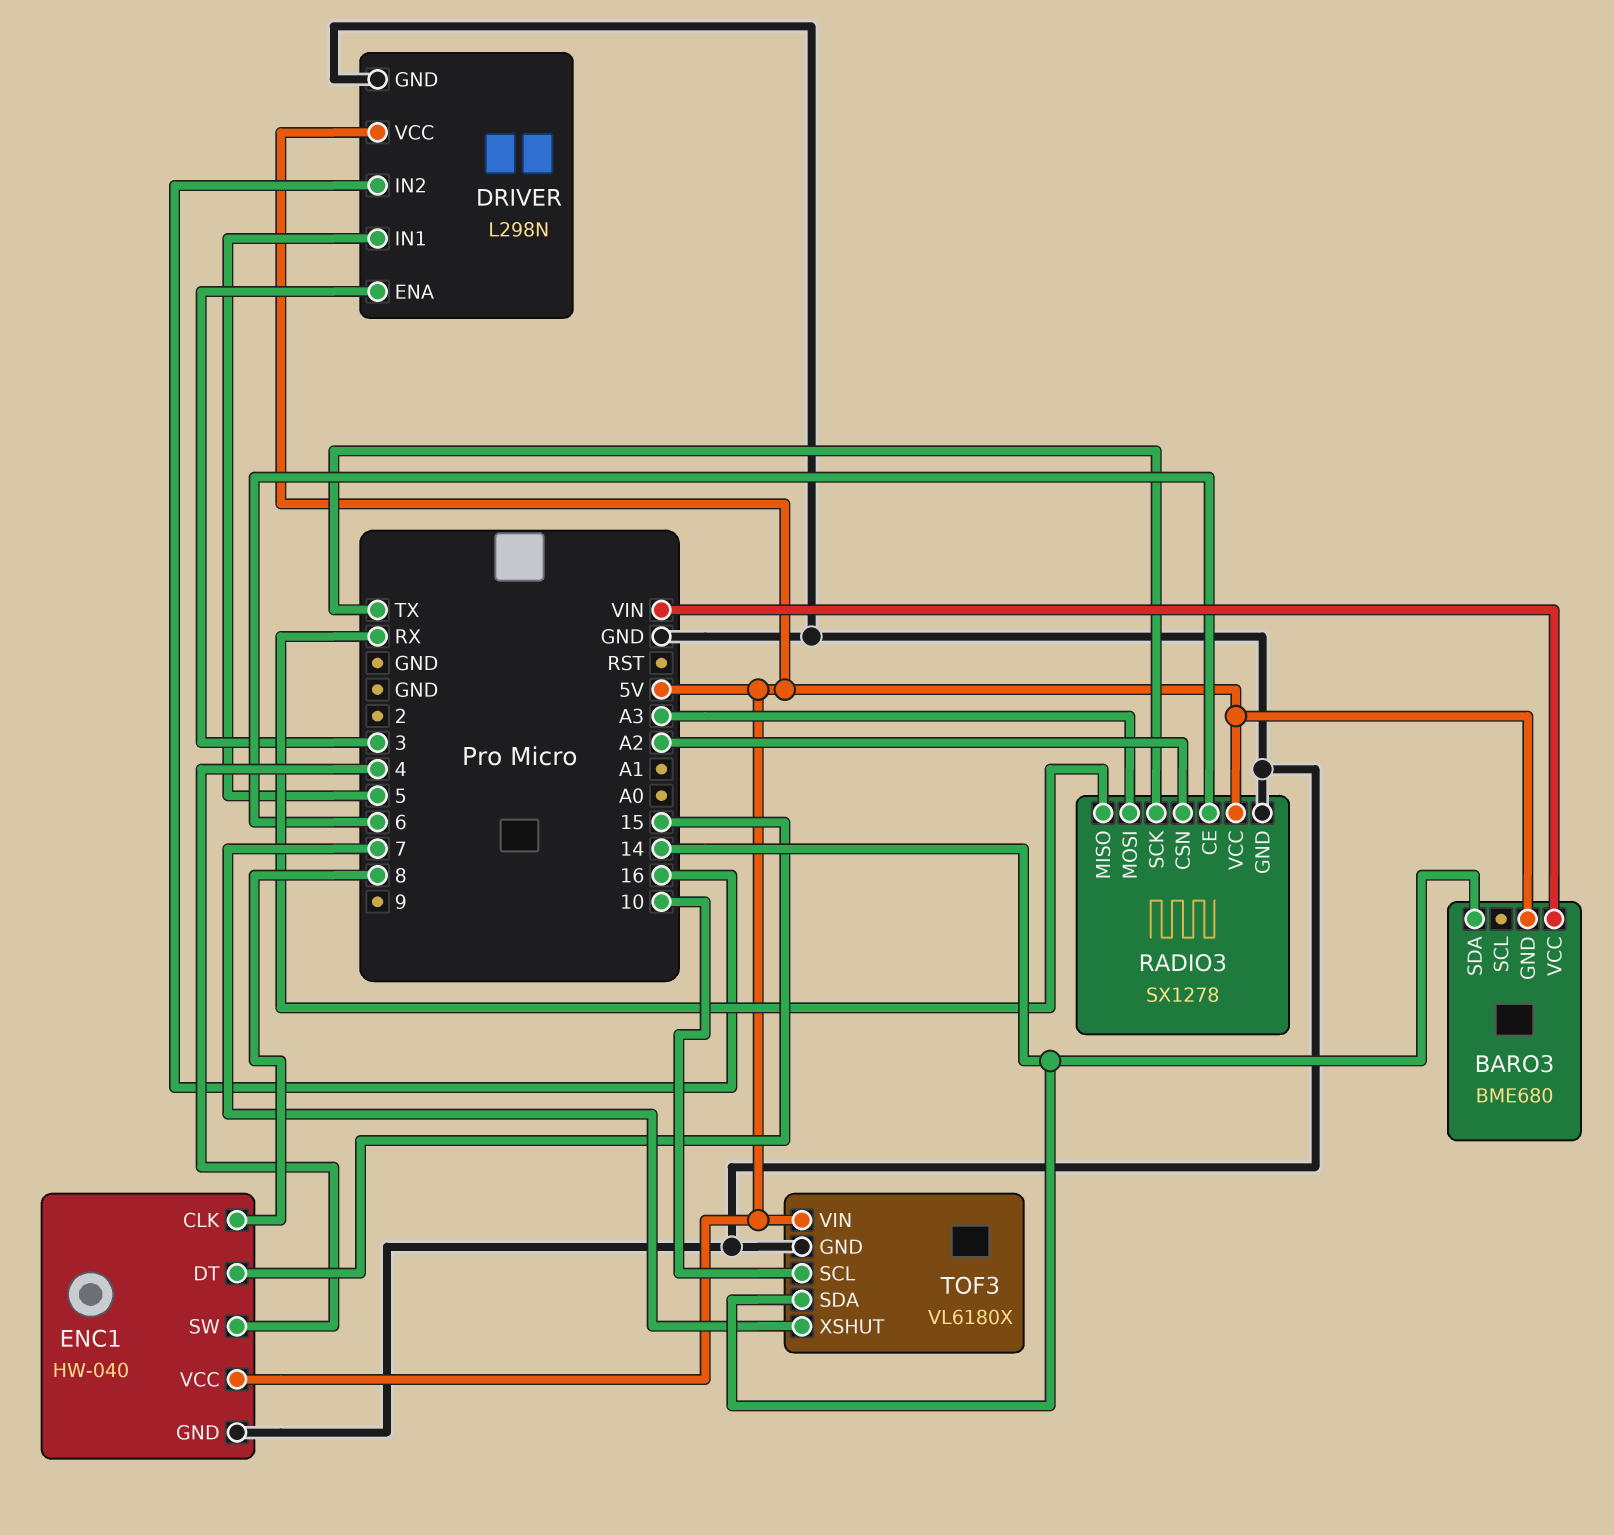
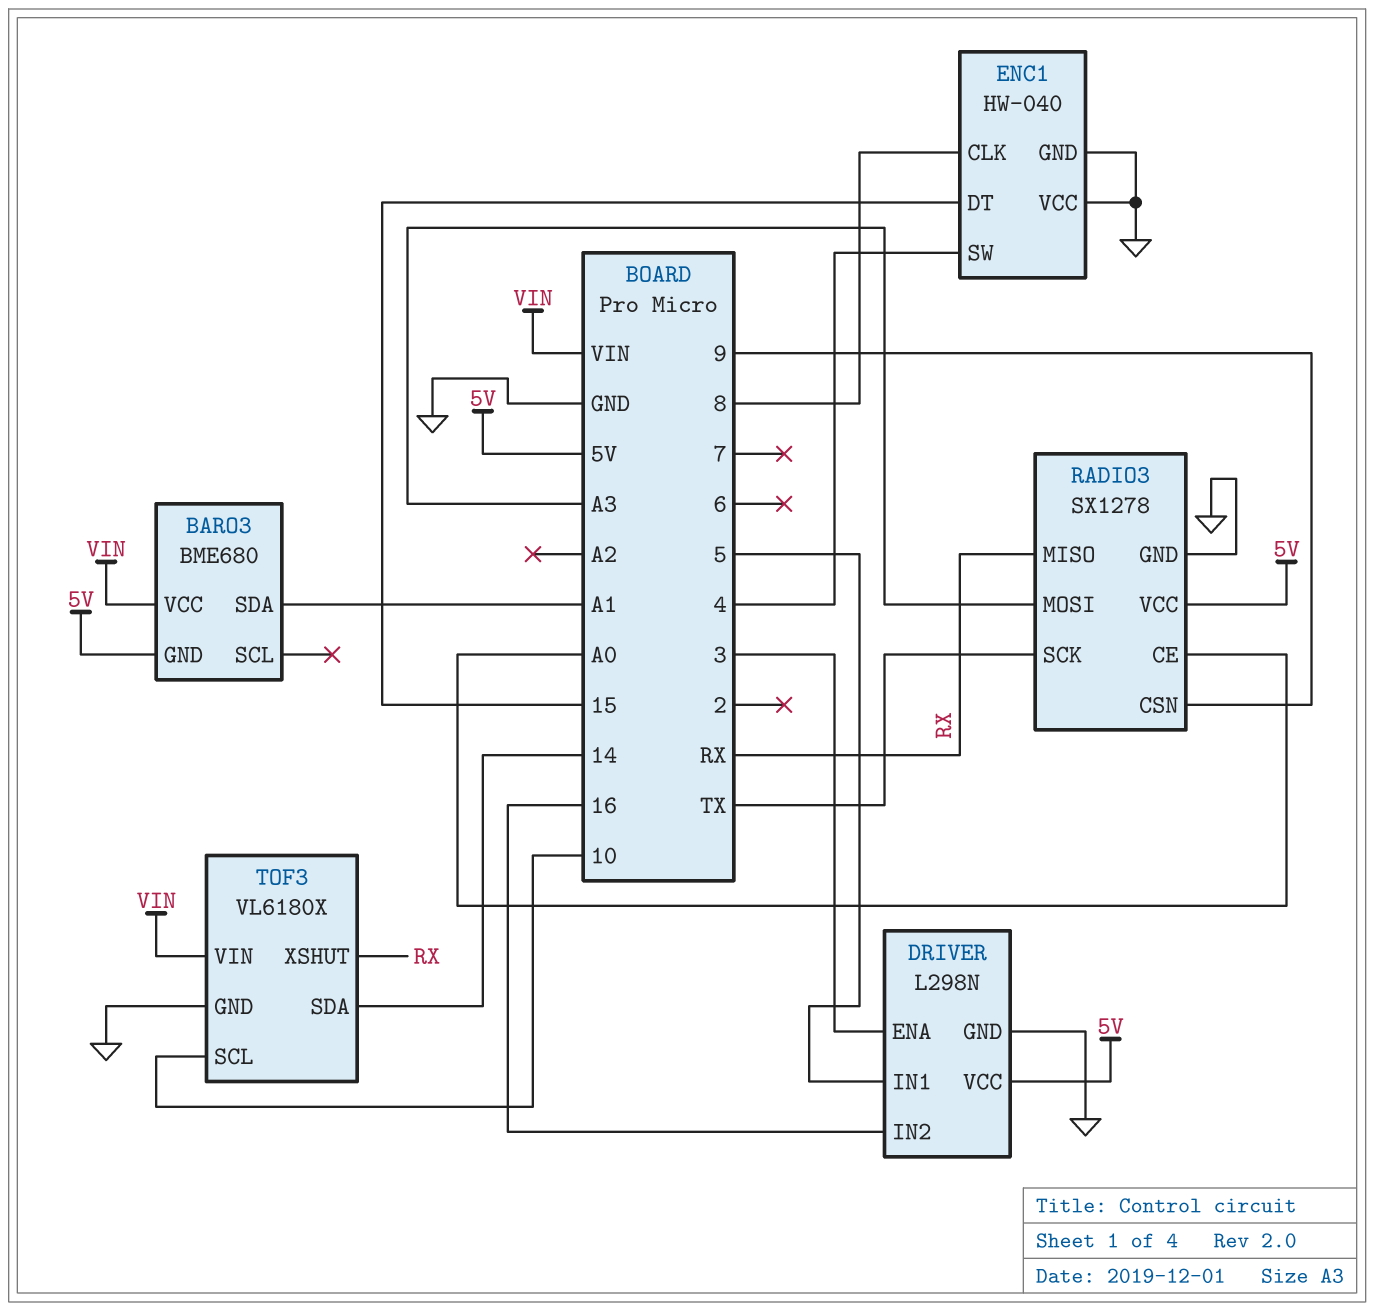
BARO3 pin SDA: 14 -> A1
ENC1 pin VCC: 5V -> GND
RADIO3 pin CE: 6 -> A0
RADIO3 pin CSN: A2 -> 9
TOF3 pin VIN: 5V -> VIN
TOF3 pin XSHUT: 7 -> RX

